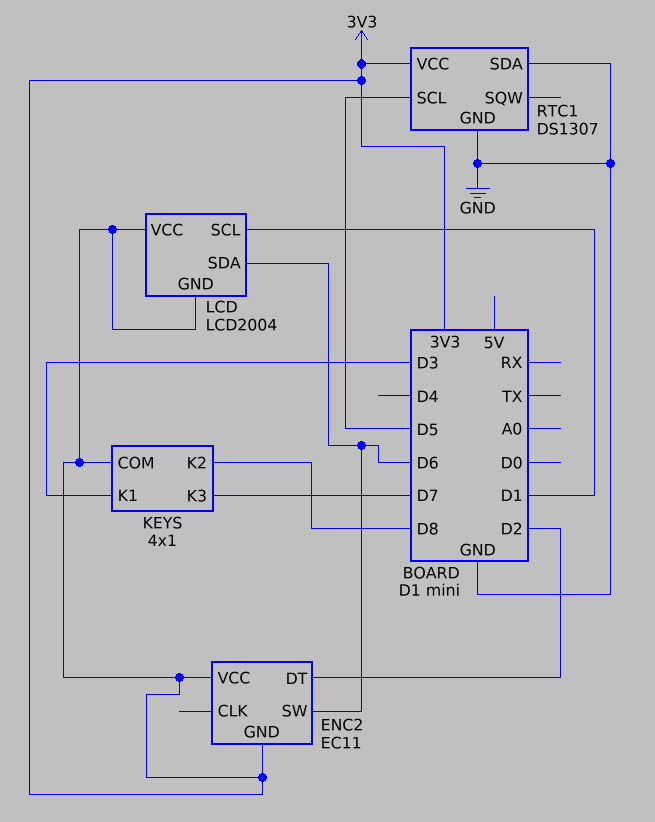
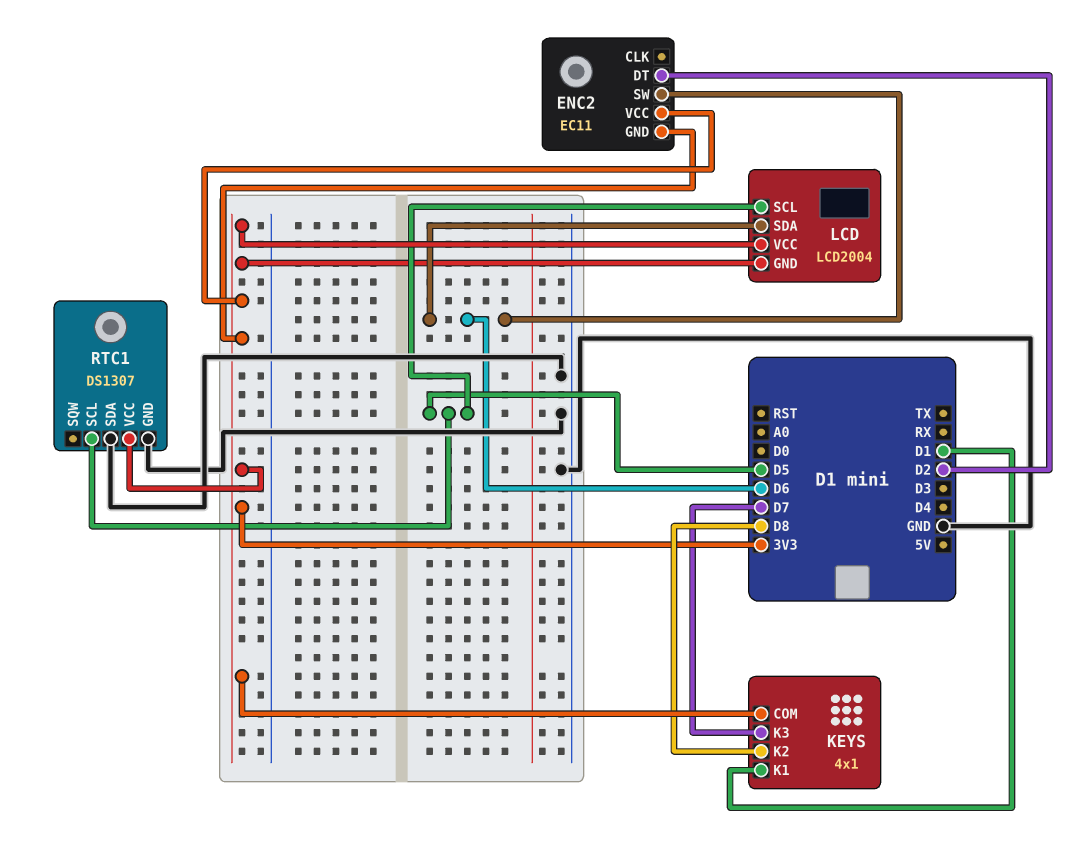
KEYS pin K1: D3 -> D1
LCD pin SCL: D1 -> D5

